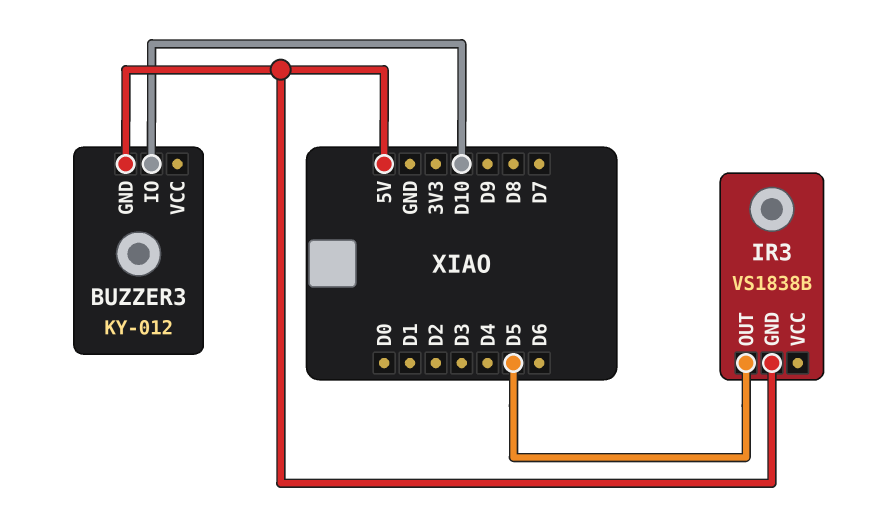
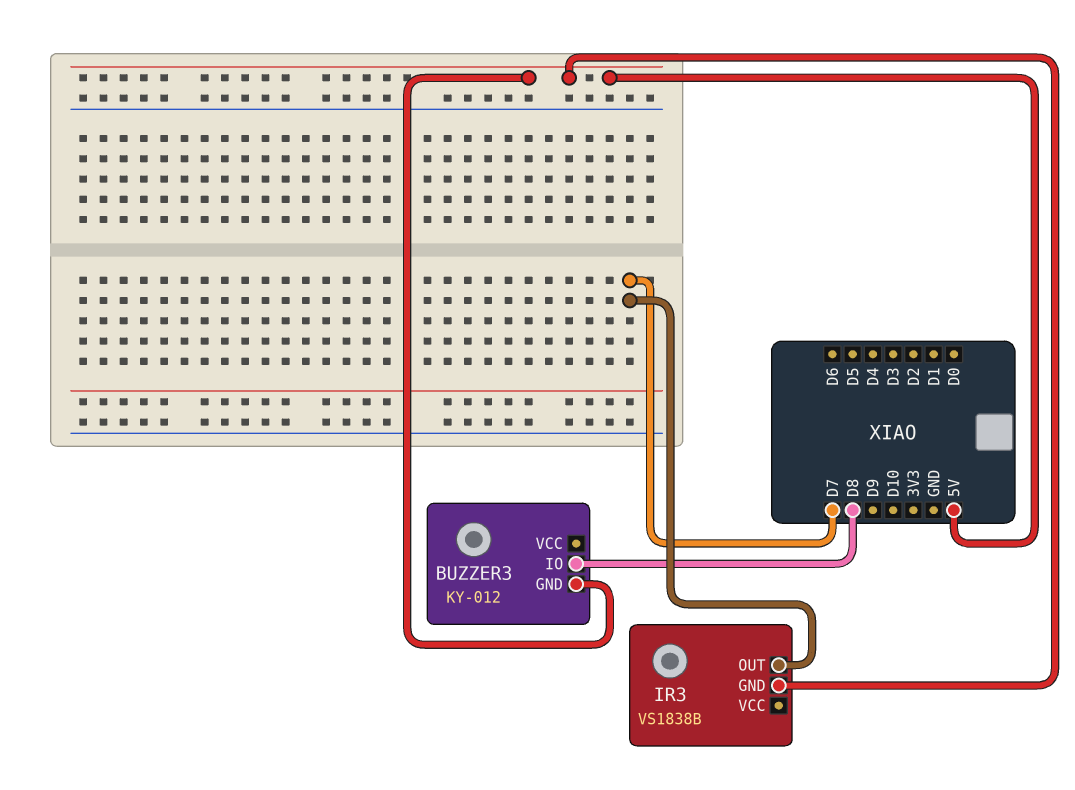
BUZZER3 pin IO: D10 -> D8
IR3 pin OUT: D5 -> D7

